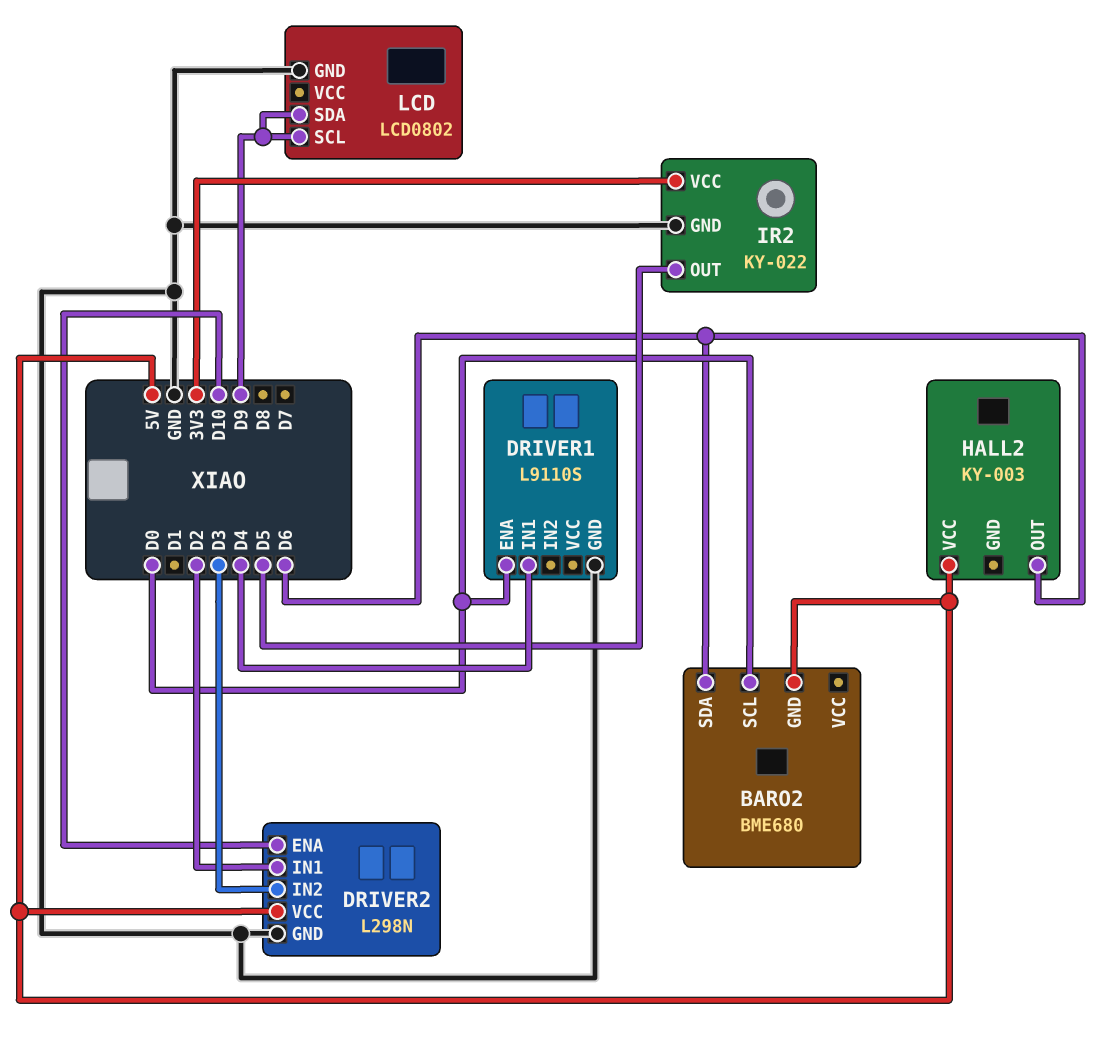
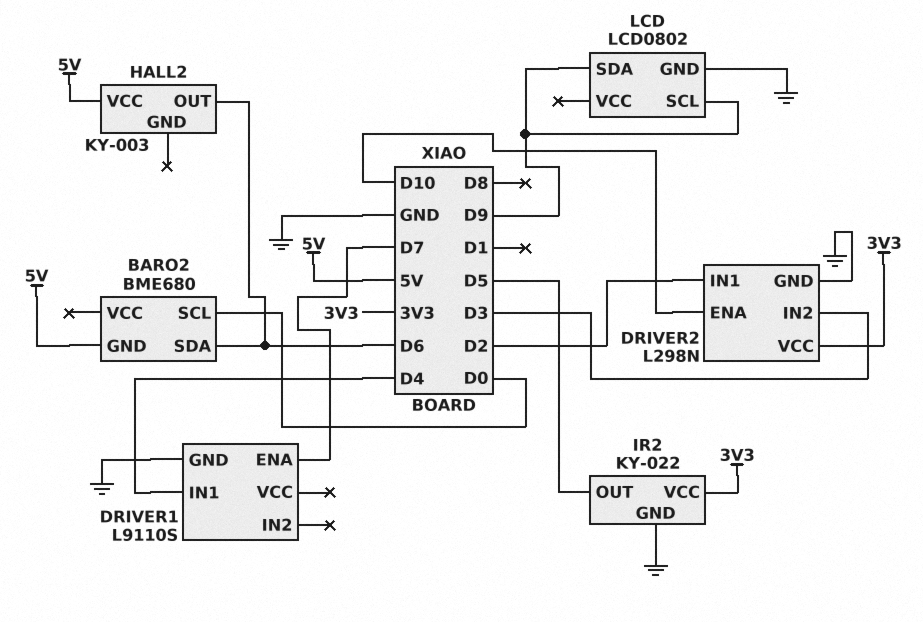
DRIVER1 pin ENA: D0 -> D7
DRIVER2 pin VCC: 5V -> 3V3

